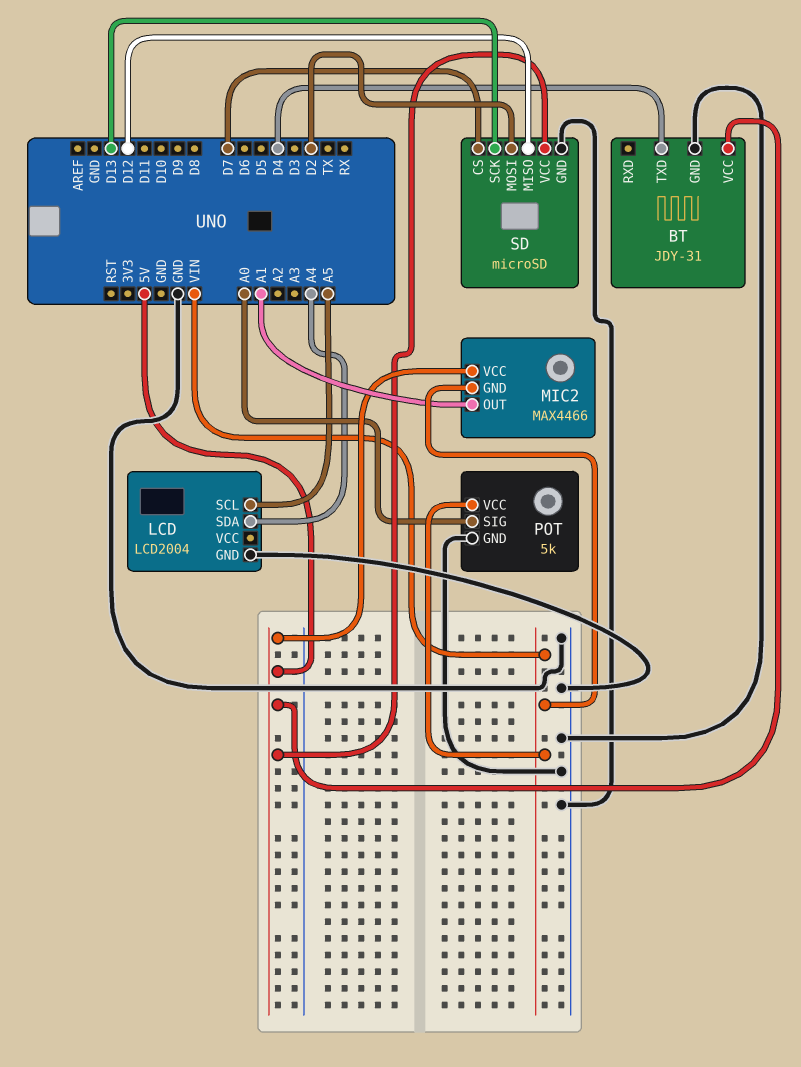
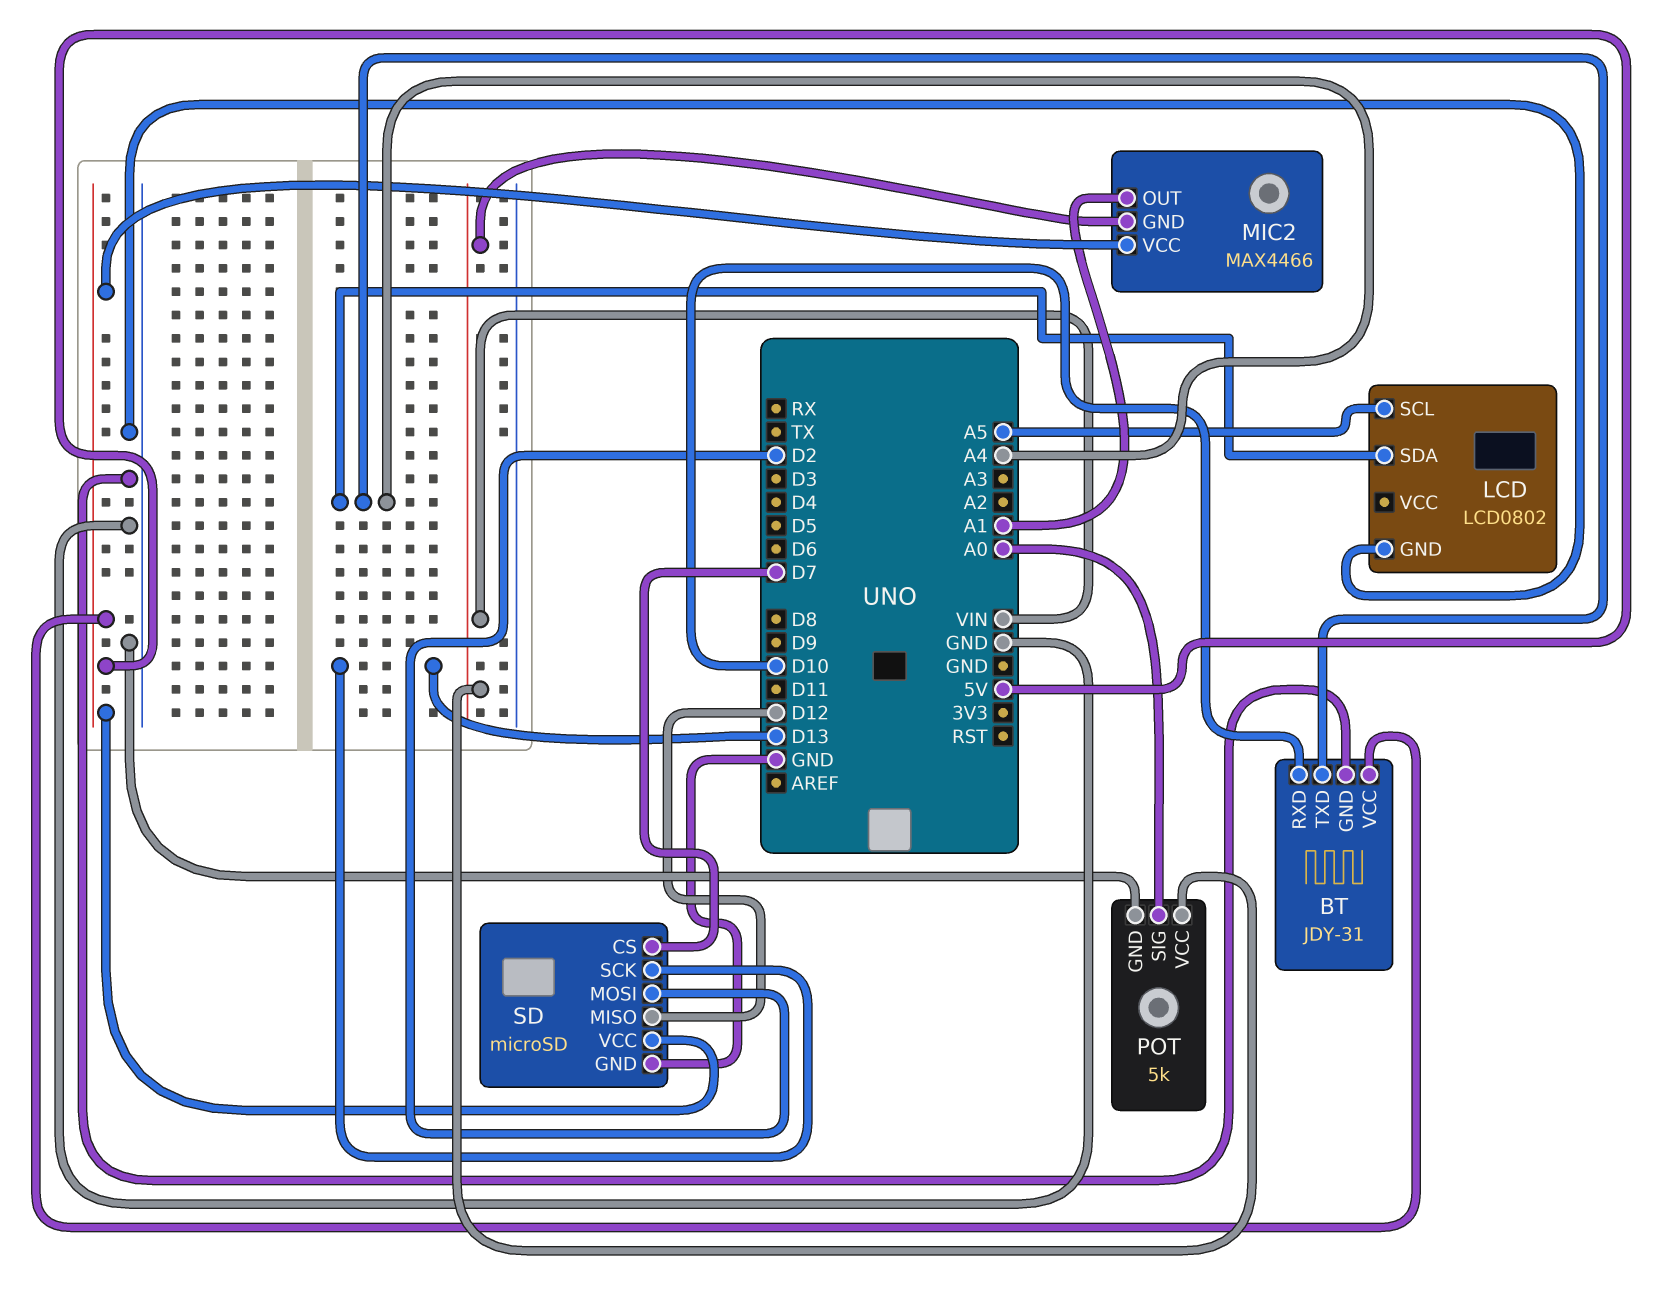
BT pin RXD: none -> D10
BT pin TXD: D4 -> A4
LCD: LCD2004 -> LCD0802

